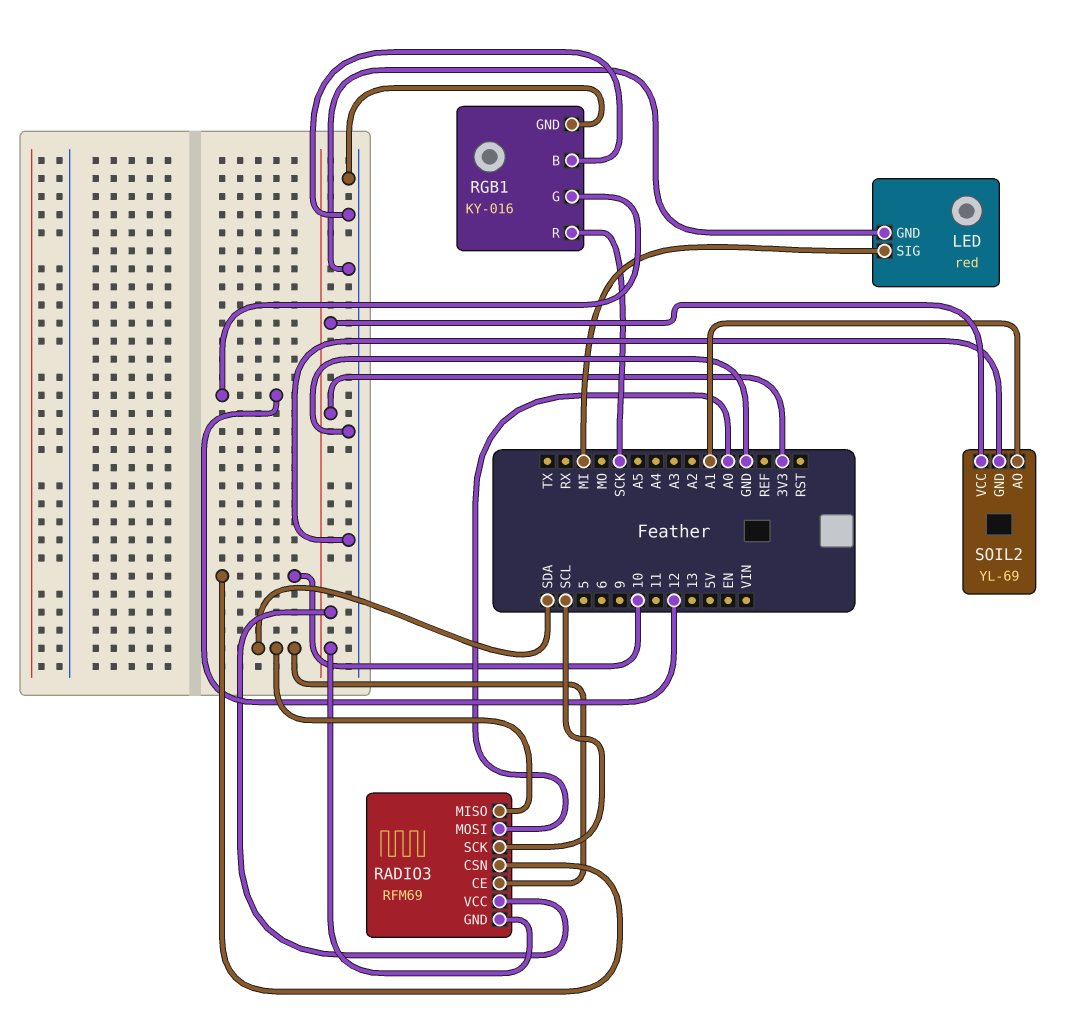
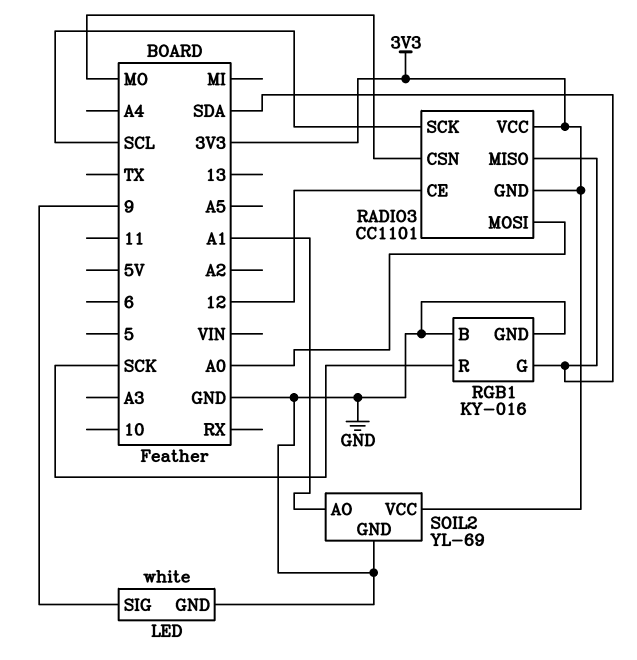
LED: red -> white
LED pin SIG: MI -> 9
RADIO3: RFM69 -> CC1101
RADIO3 pin CE: SDA -> 12
RADIO3 pin CSN: 10 -> MO
RGB1 pin G: 12 -> SDA

